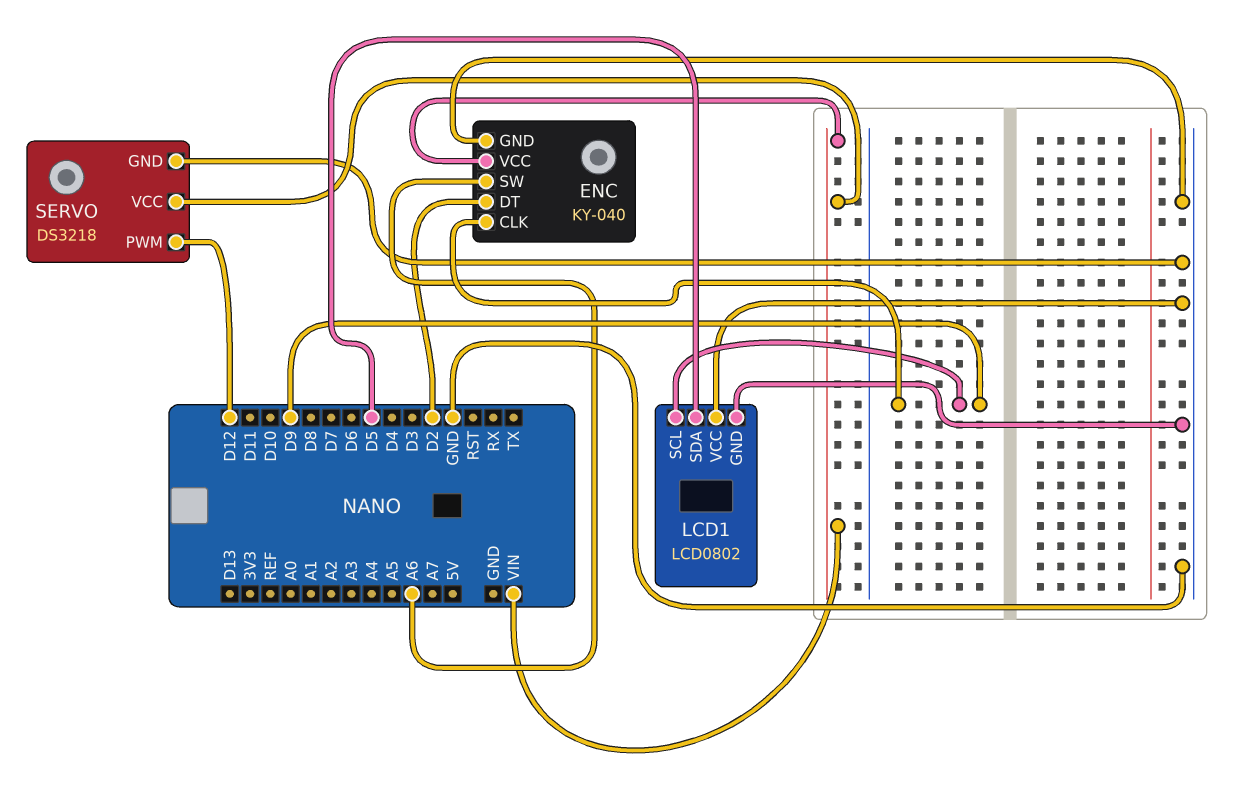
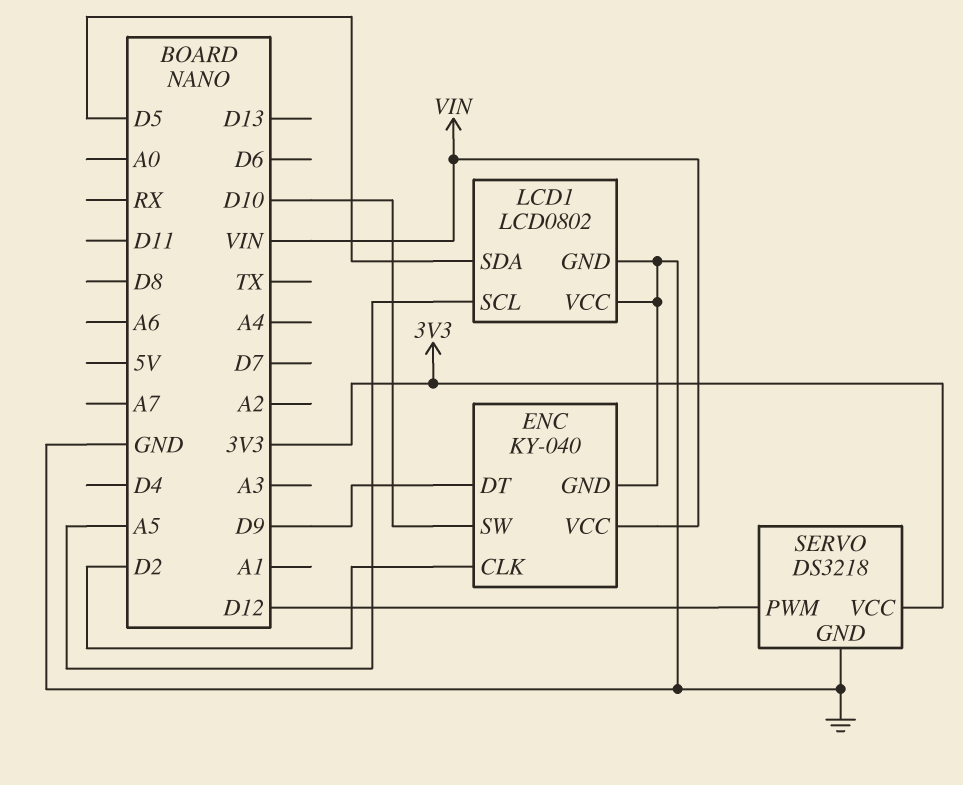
ENC pin CLK: D9 -> D2
ENC pin DT: D2 -> D9
ENC pin SW: A6 -> D10
LCD1 pin SCL: D9 -> A5
SERVO pin VCC: VIN -> 3V3

